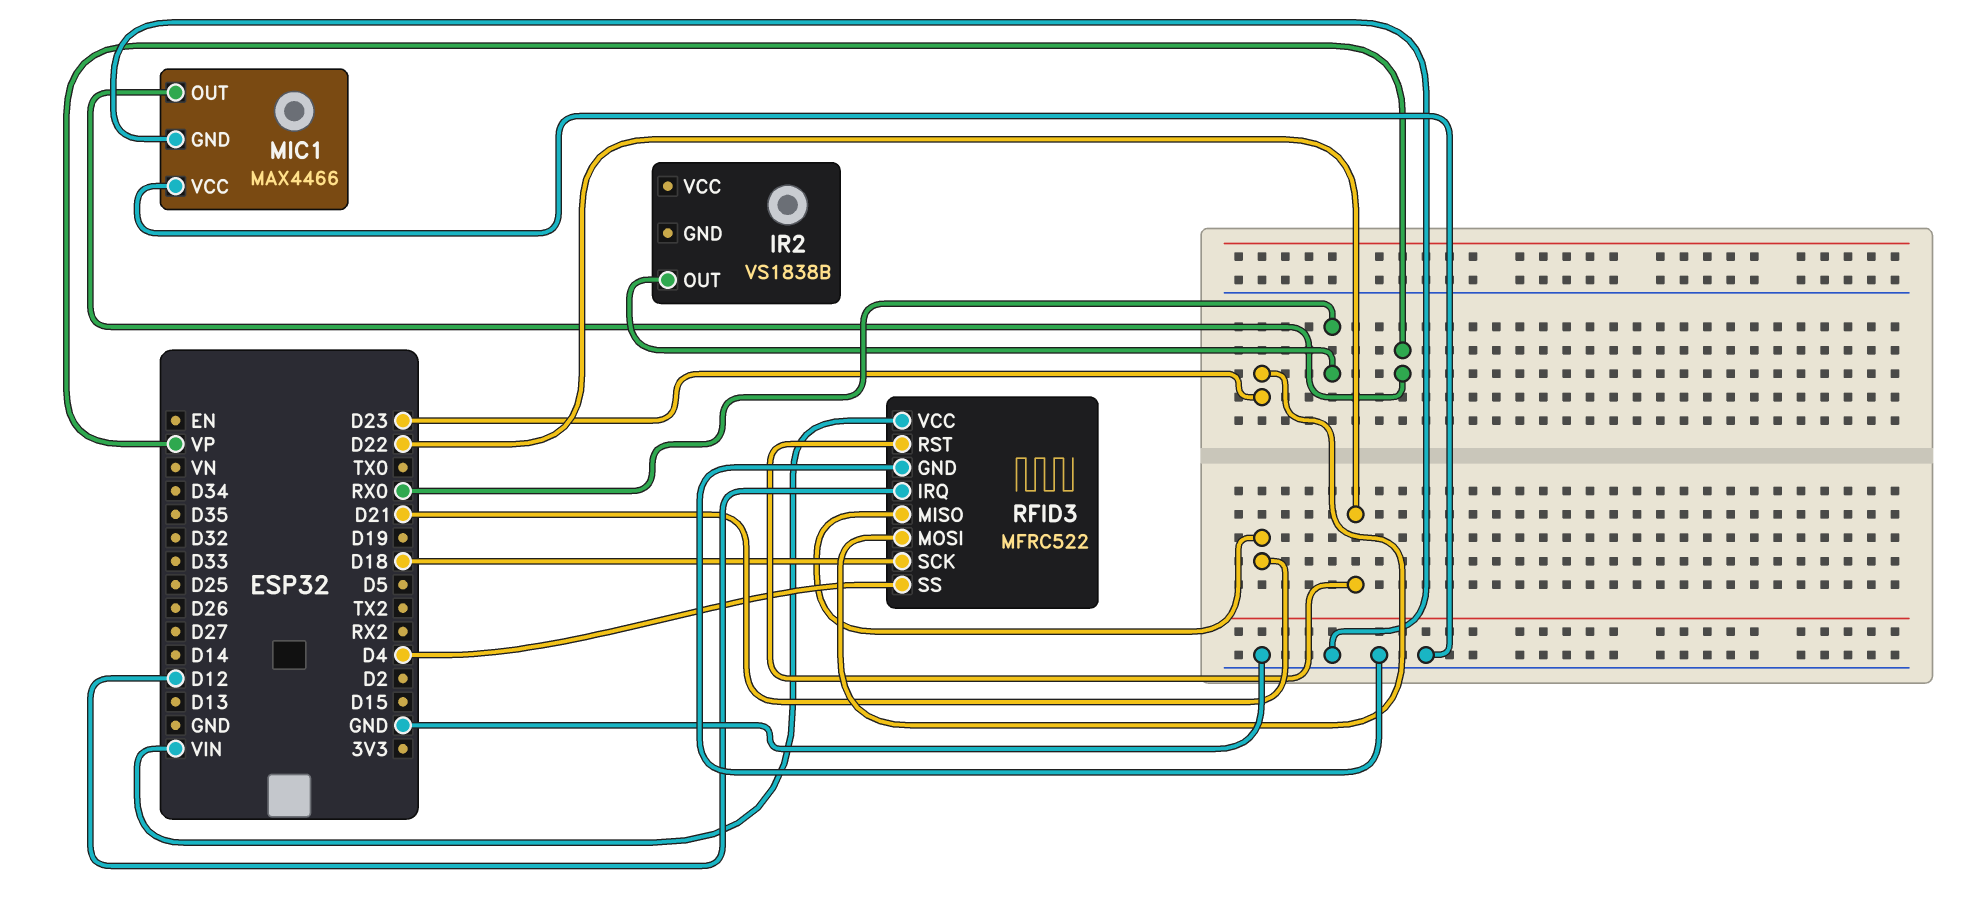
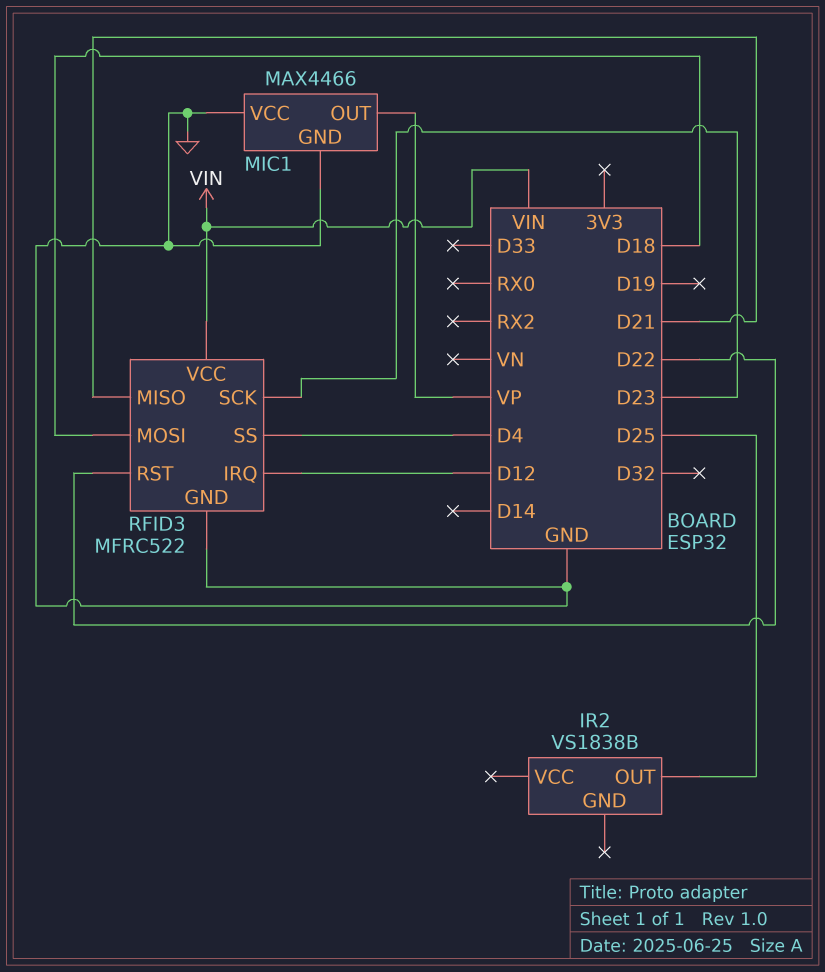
IR2 pin OUT: RX0 -> D25
RFID3 pin MOSI: D23 -> D18
RFID3 pin SCK: D18 -> D23

